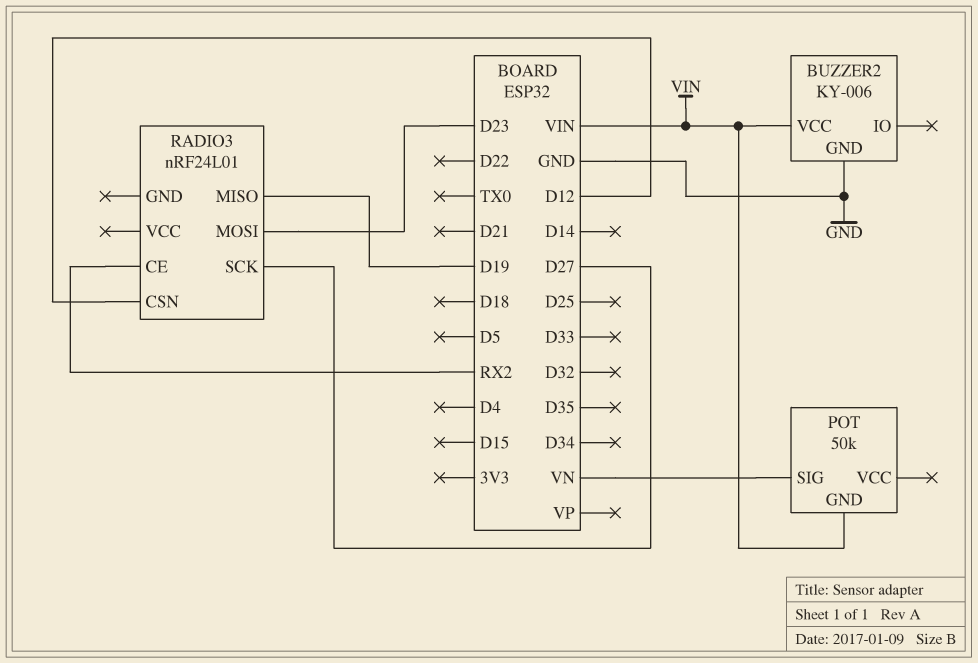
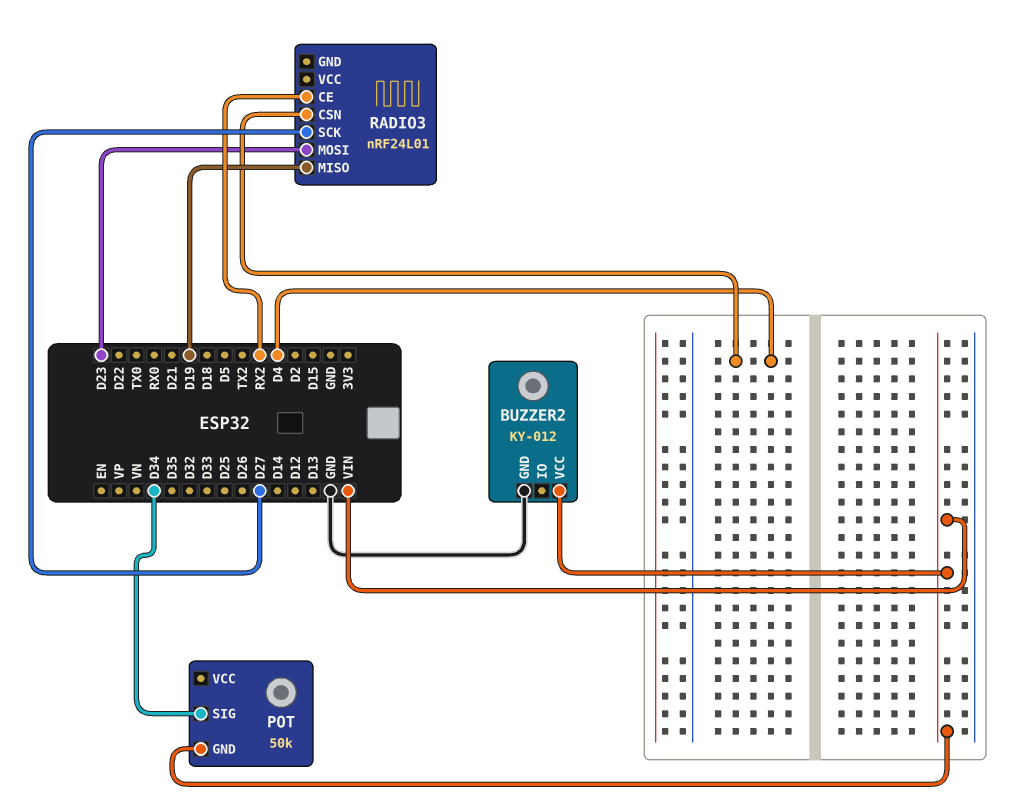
BUZZER2: KY-006 -> KY-012
POT pin SIG: VN -> D34
RADIO3 pin CSN: D12 -> D4

